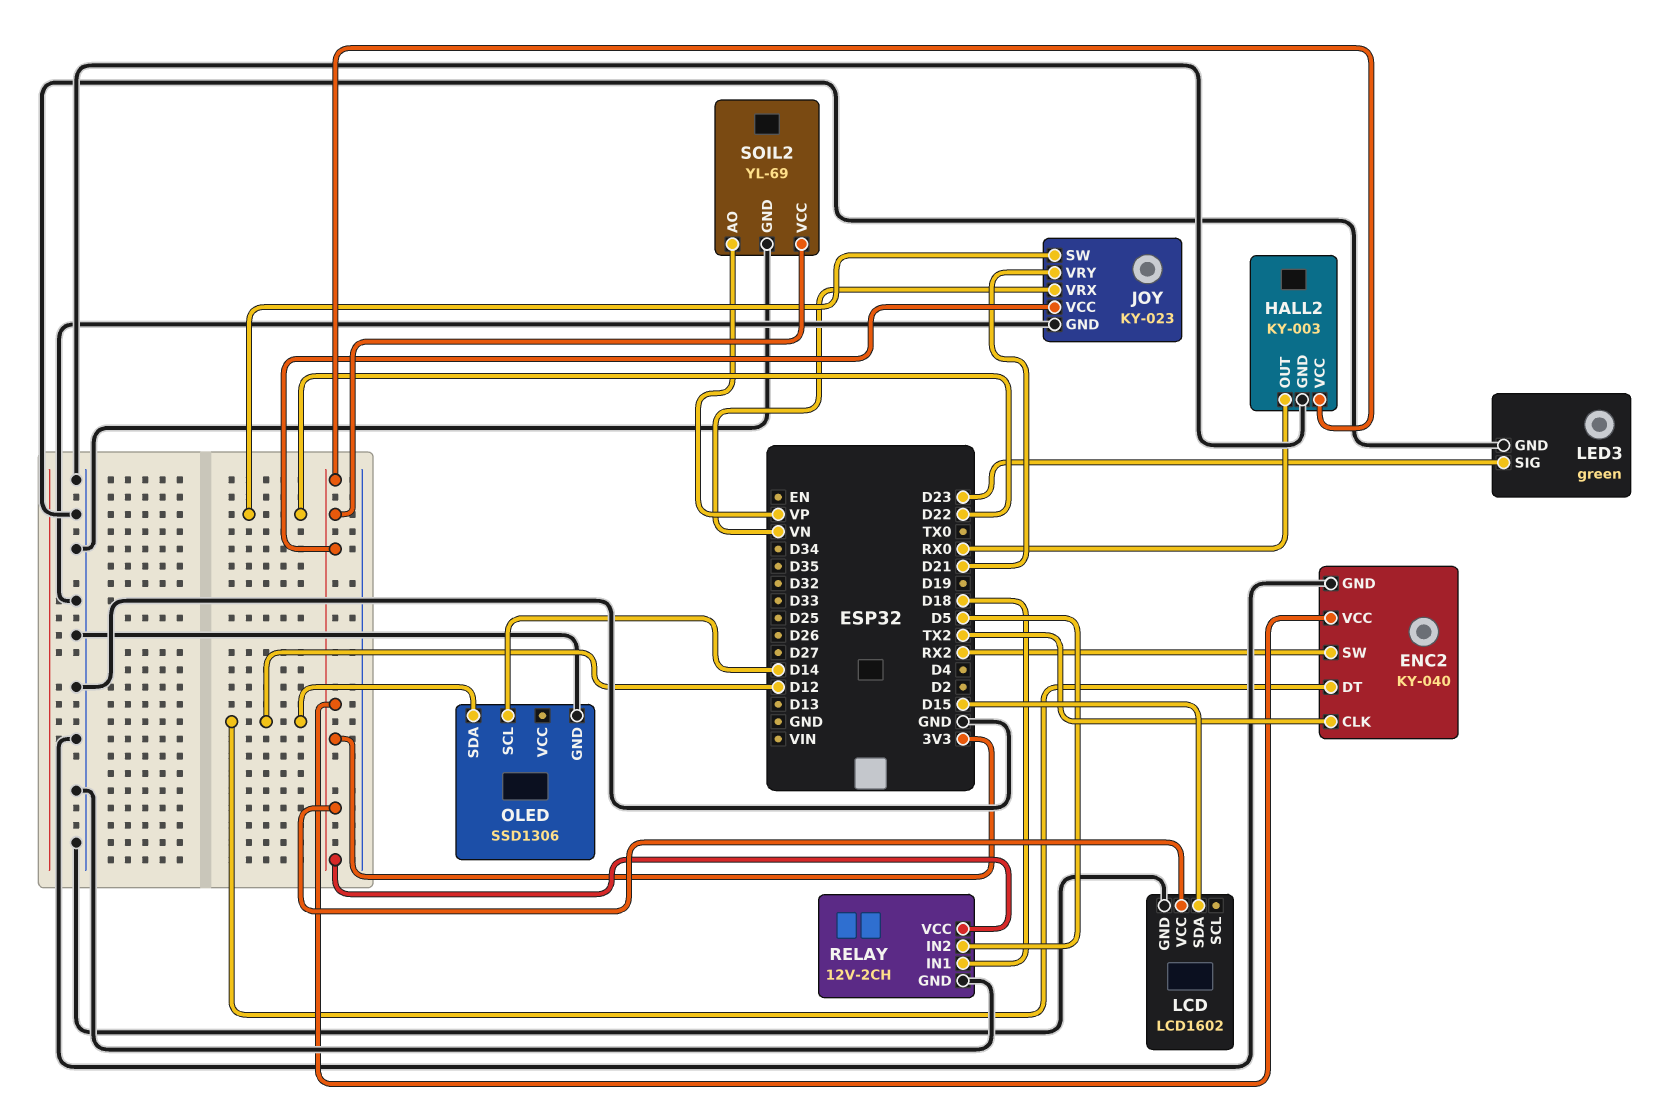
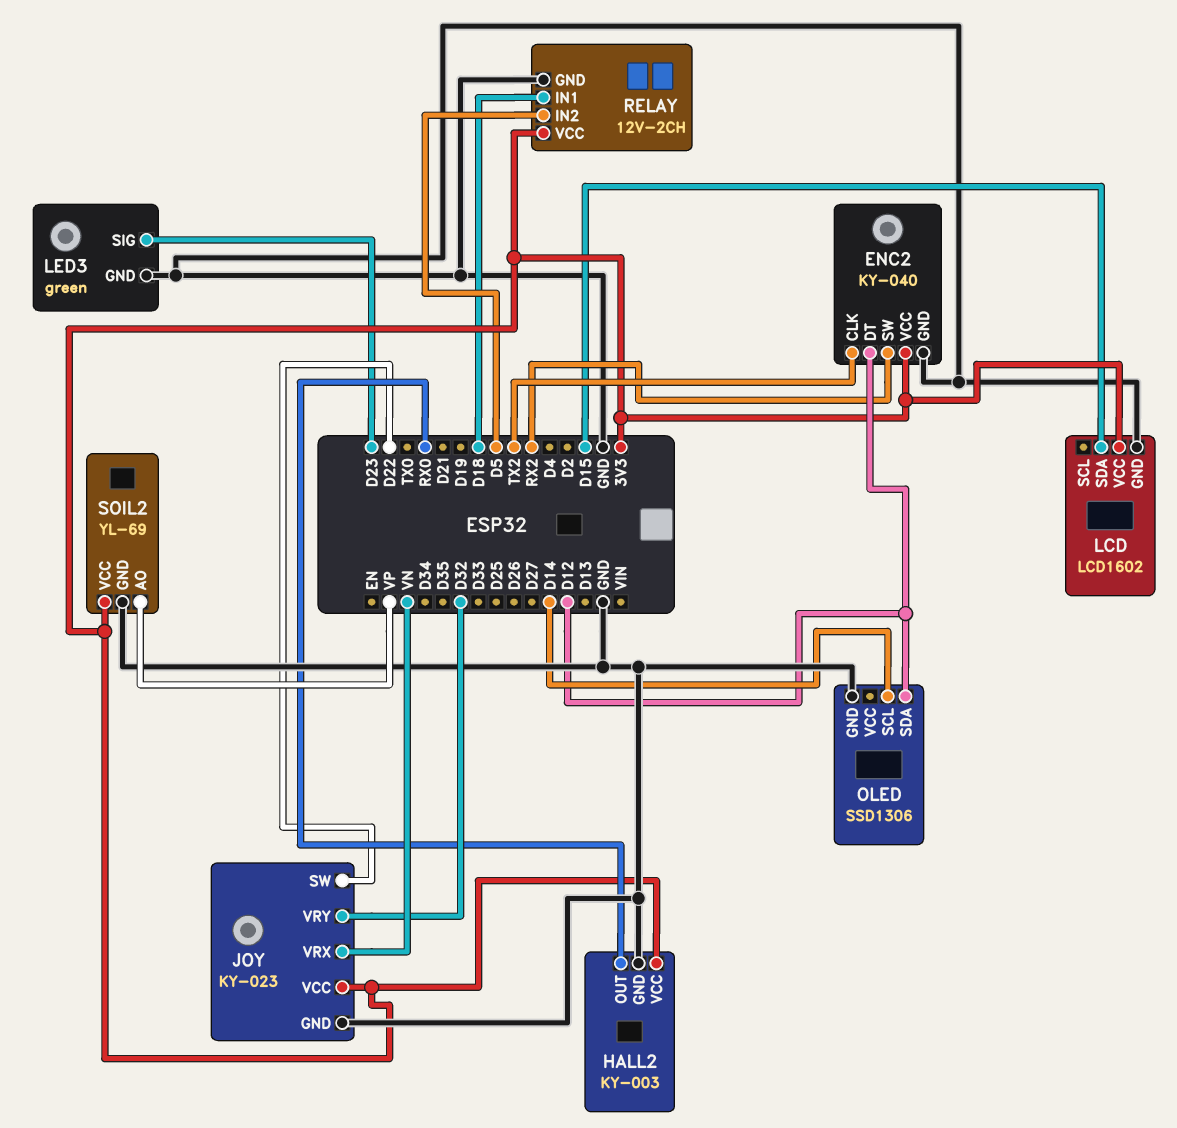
JOY pin VRY: D21 -> D32

